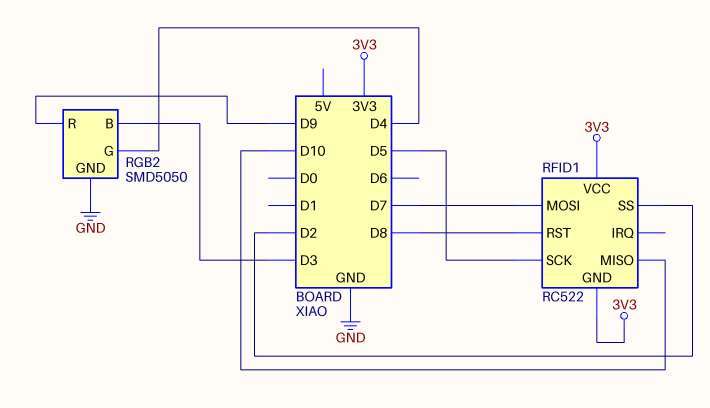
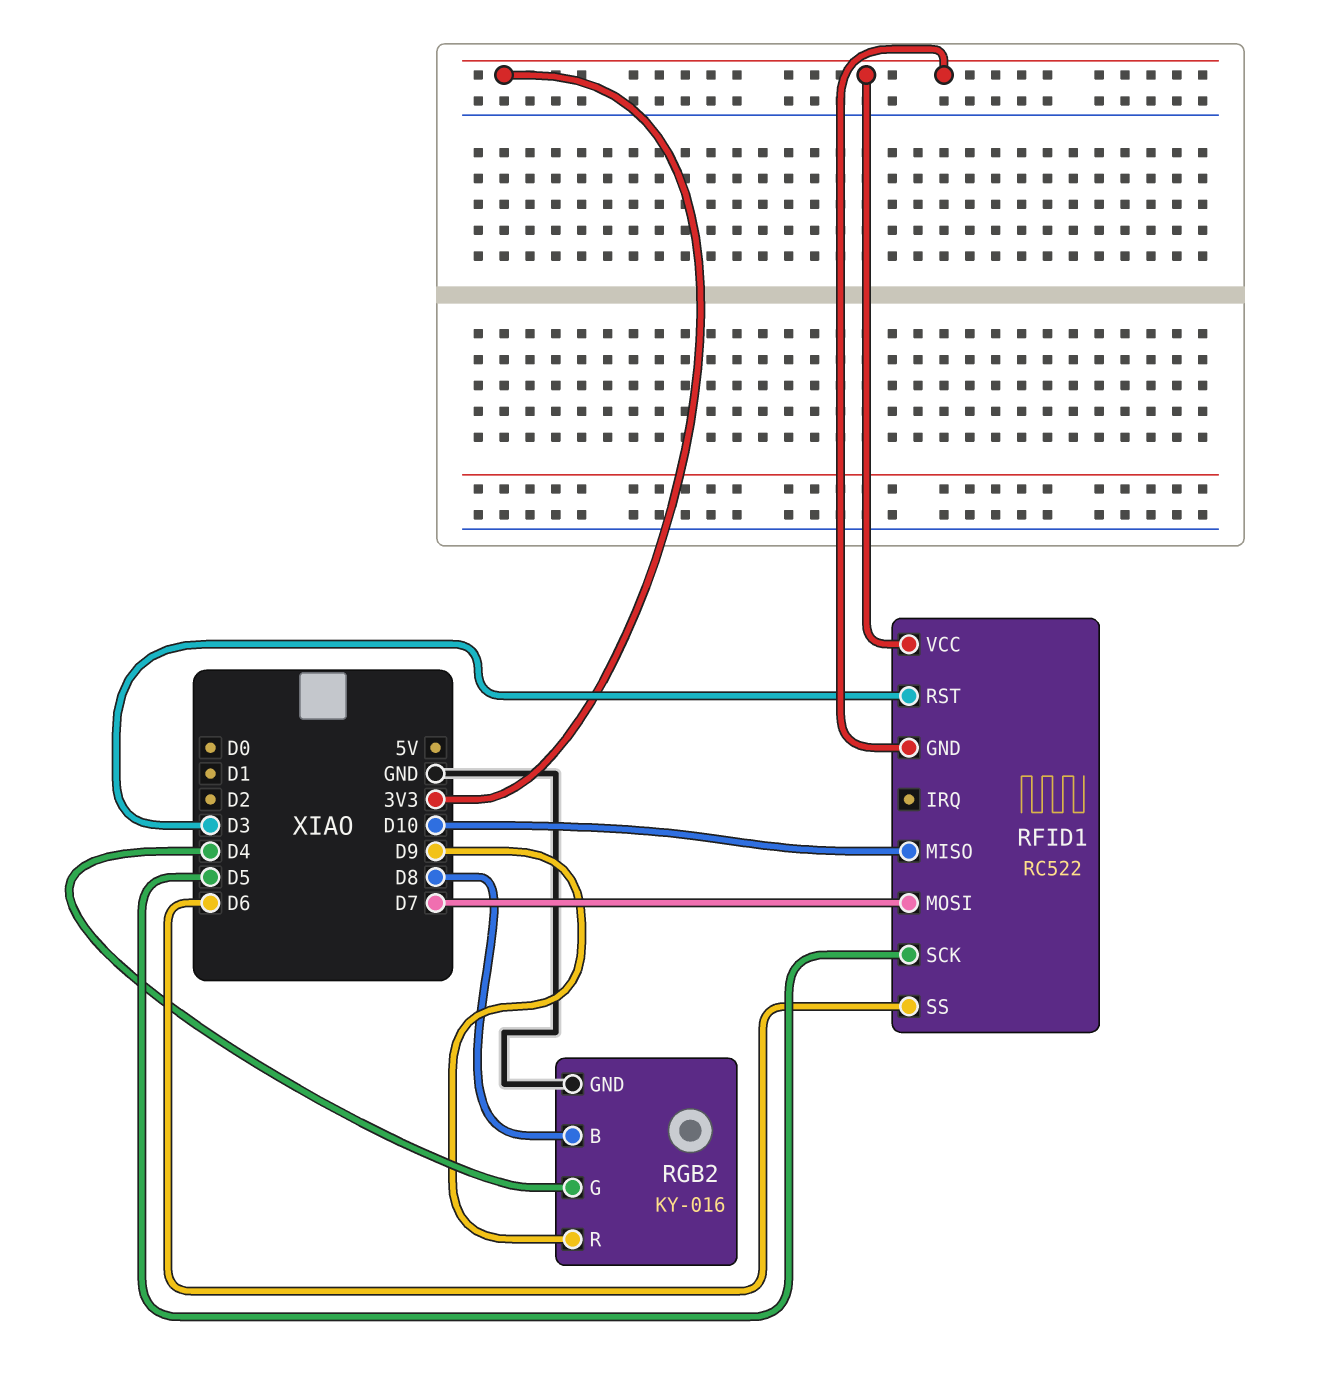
RFID1 pin RST: D8 -> D3
RFID1 pin SS: D2 -> D6
RGB2: SMD5050 -> KY-016
RGB2 pin B: D3 -> D8

